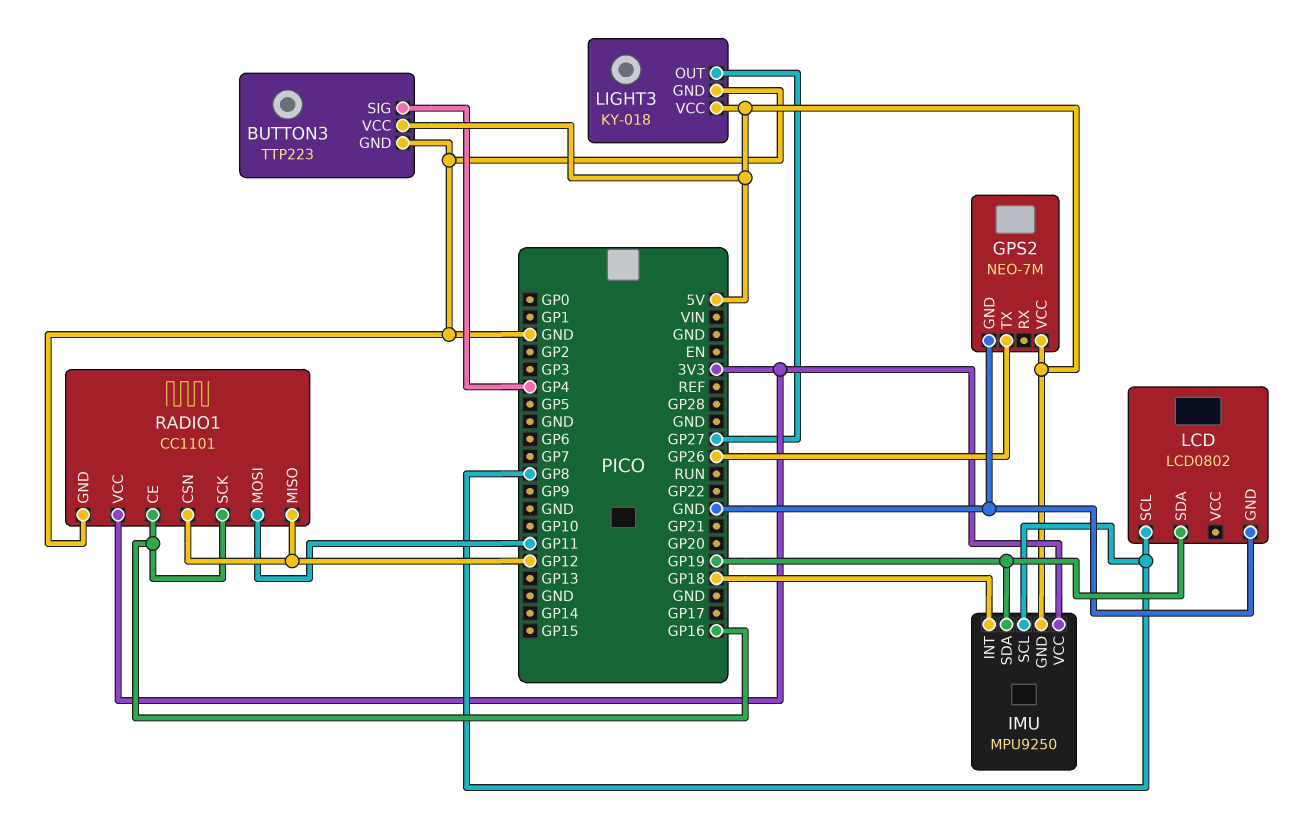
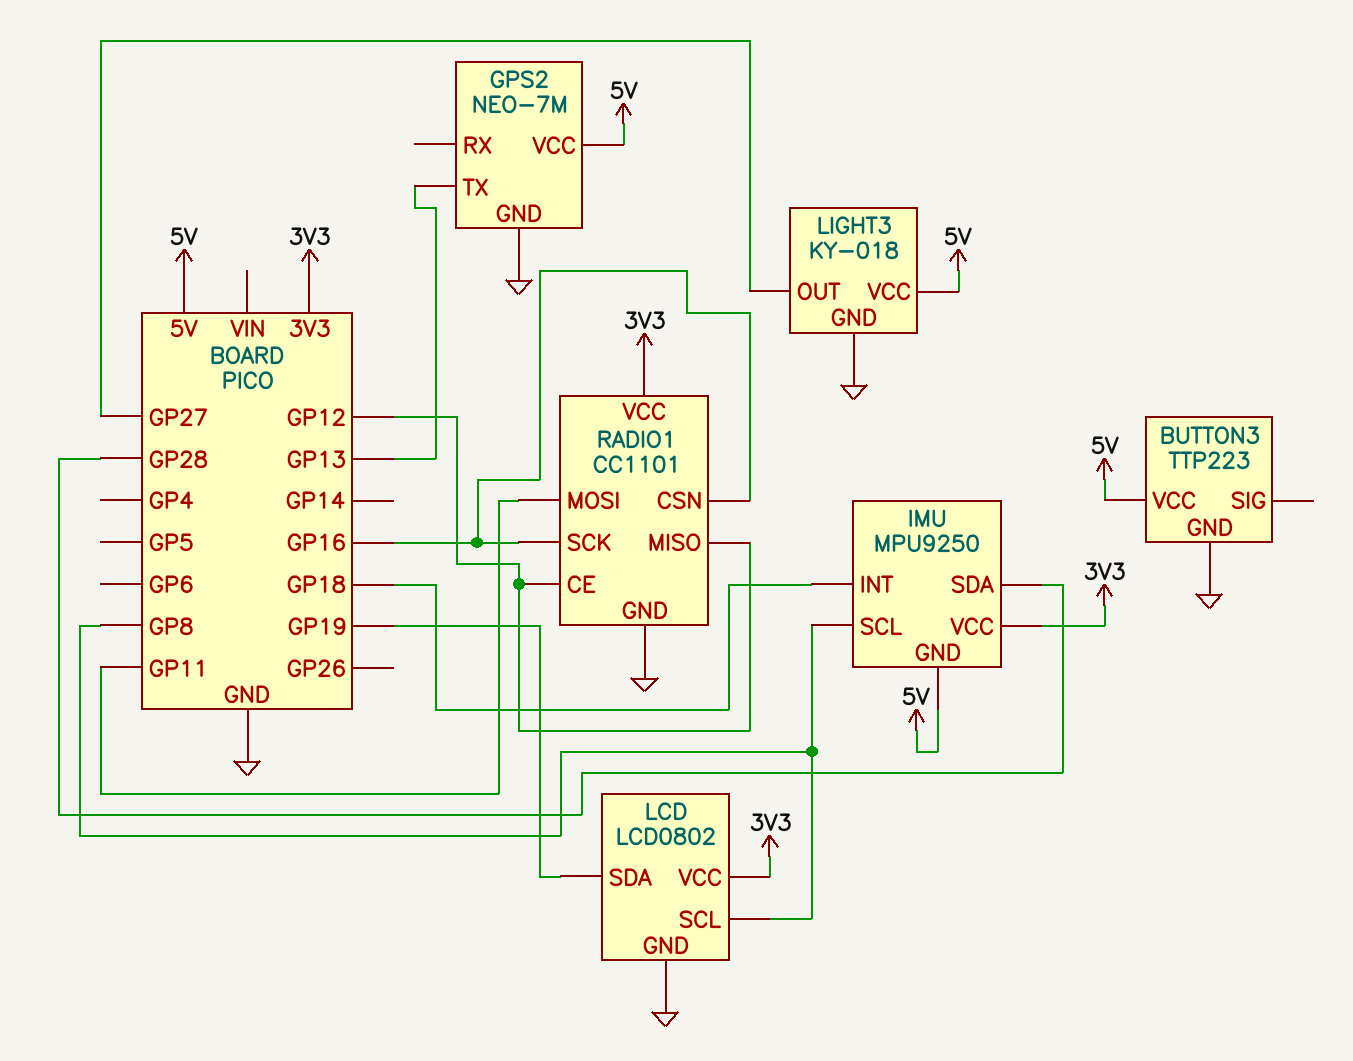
BUTTON3 pin SIG: GP4 -> none
GPS2 pin TX: GP26 -> GP13
IMU pin SDA: GP19 -> GP28
LCD pin VCC: none -> 3V3
RADIO1 pin CE: GP16 -> GP12
RADIO1 pin CSN: GP12 -> GP16

